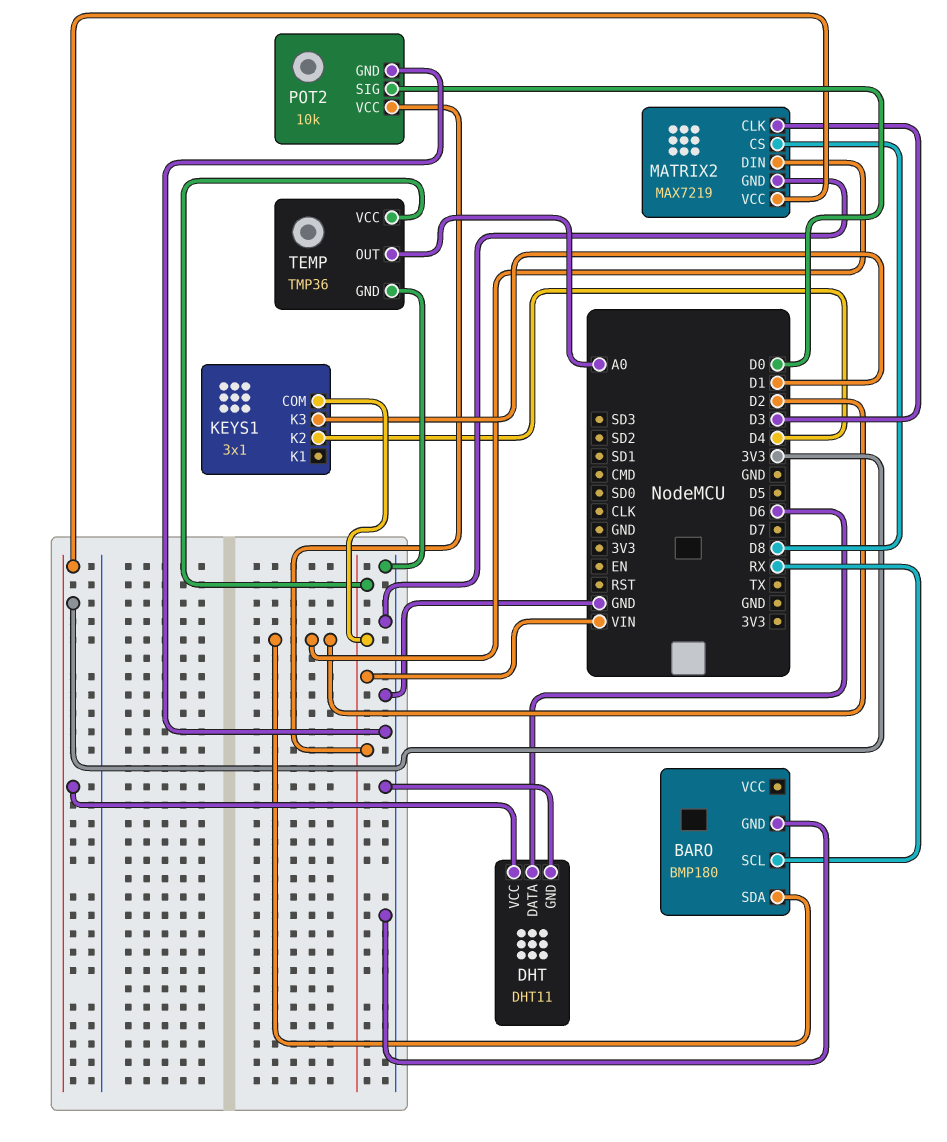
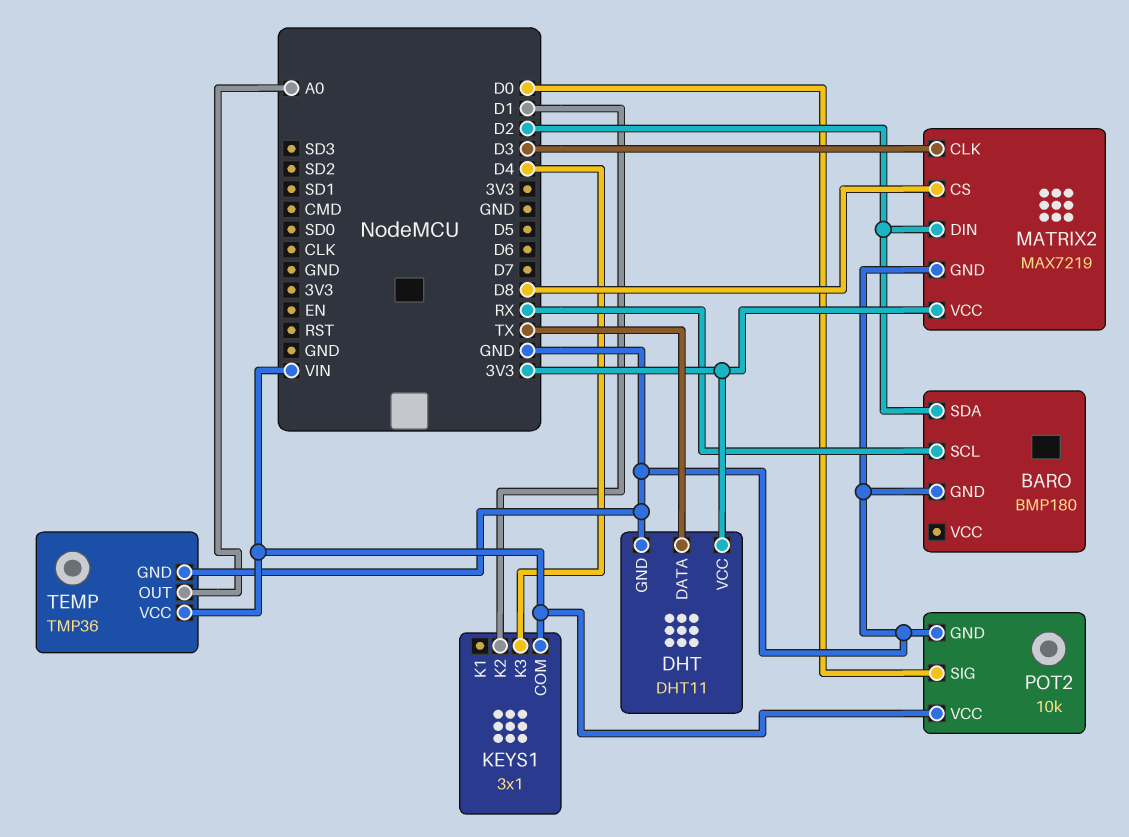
DHT pin DATA: D6 -> TX
KEYS1 pin K2: D4 -> D1
KEYS1 pin K3: D1 -> D4

